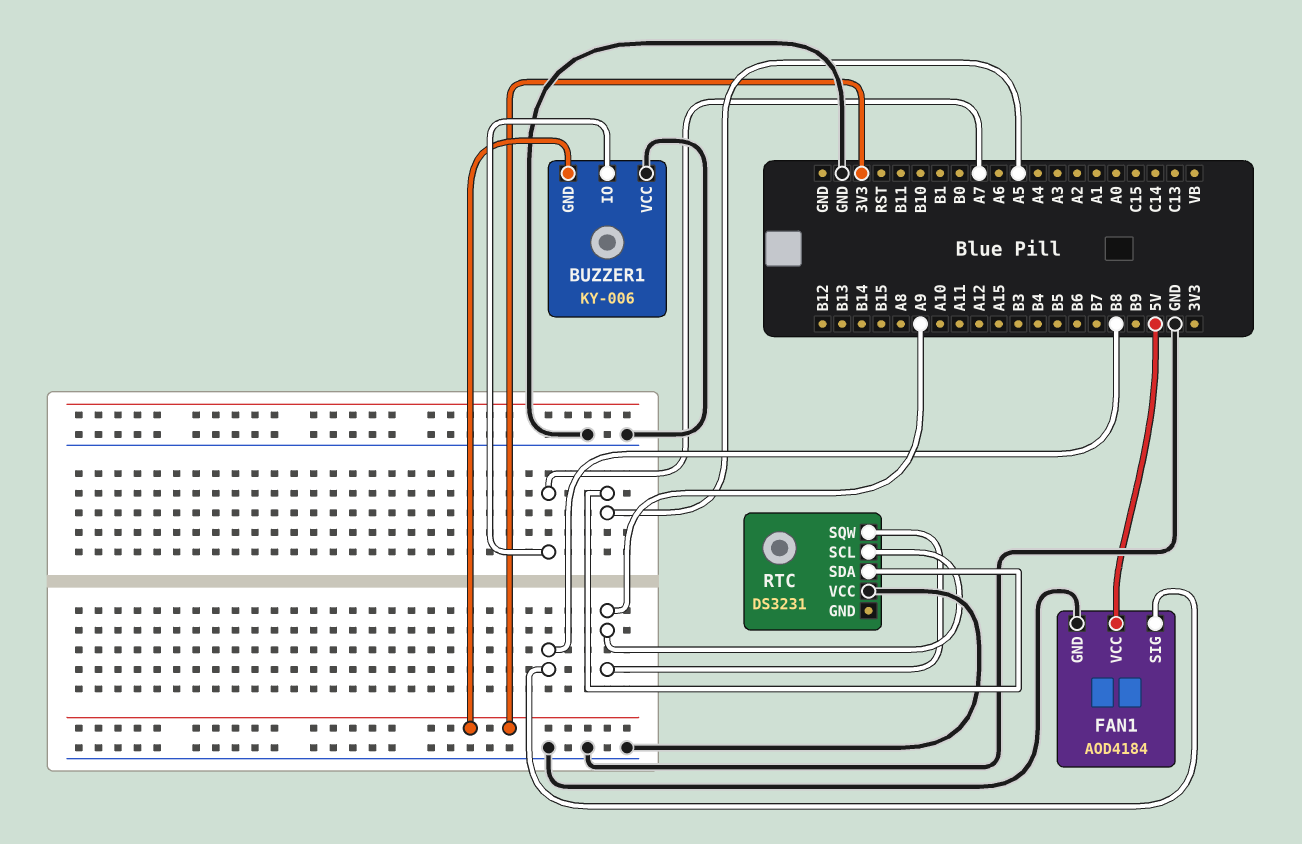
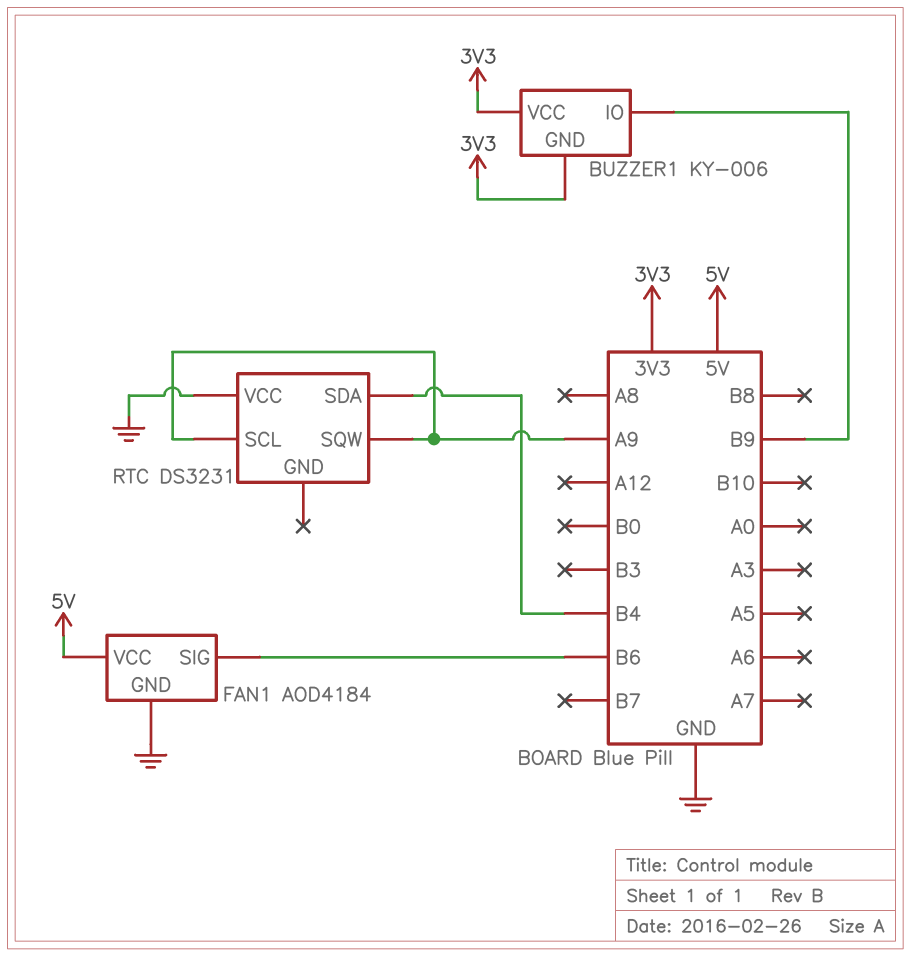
BUZZER1 pin IO: A7 -> B9
BUZZER1 pin VCC: GND -> 3V3
FAN1 pin SIG: B8 -> B6
RTC pin SDA: A5 -> B4

